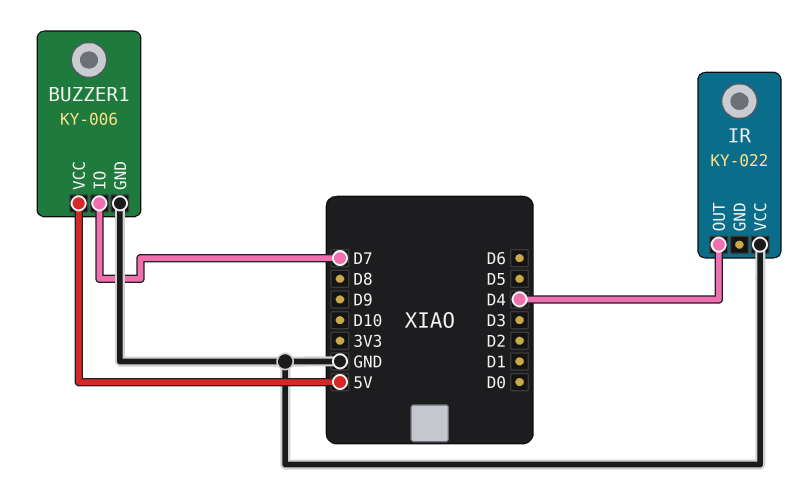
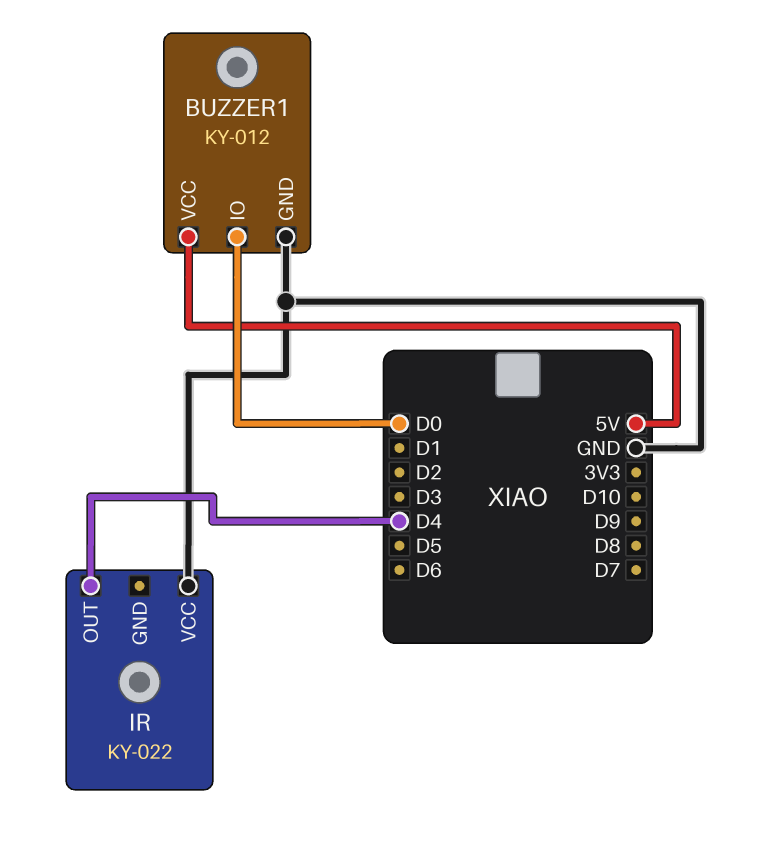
BUZZER1: KY-006 -> KY-012
BUZZER1 pin IO: D7 -> D0

